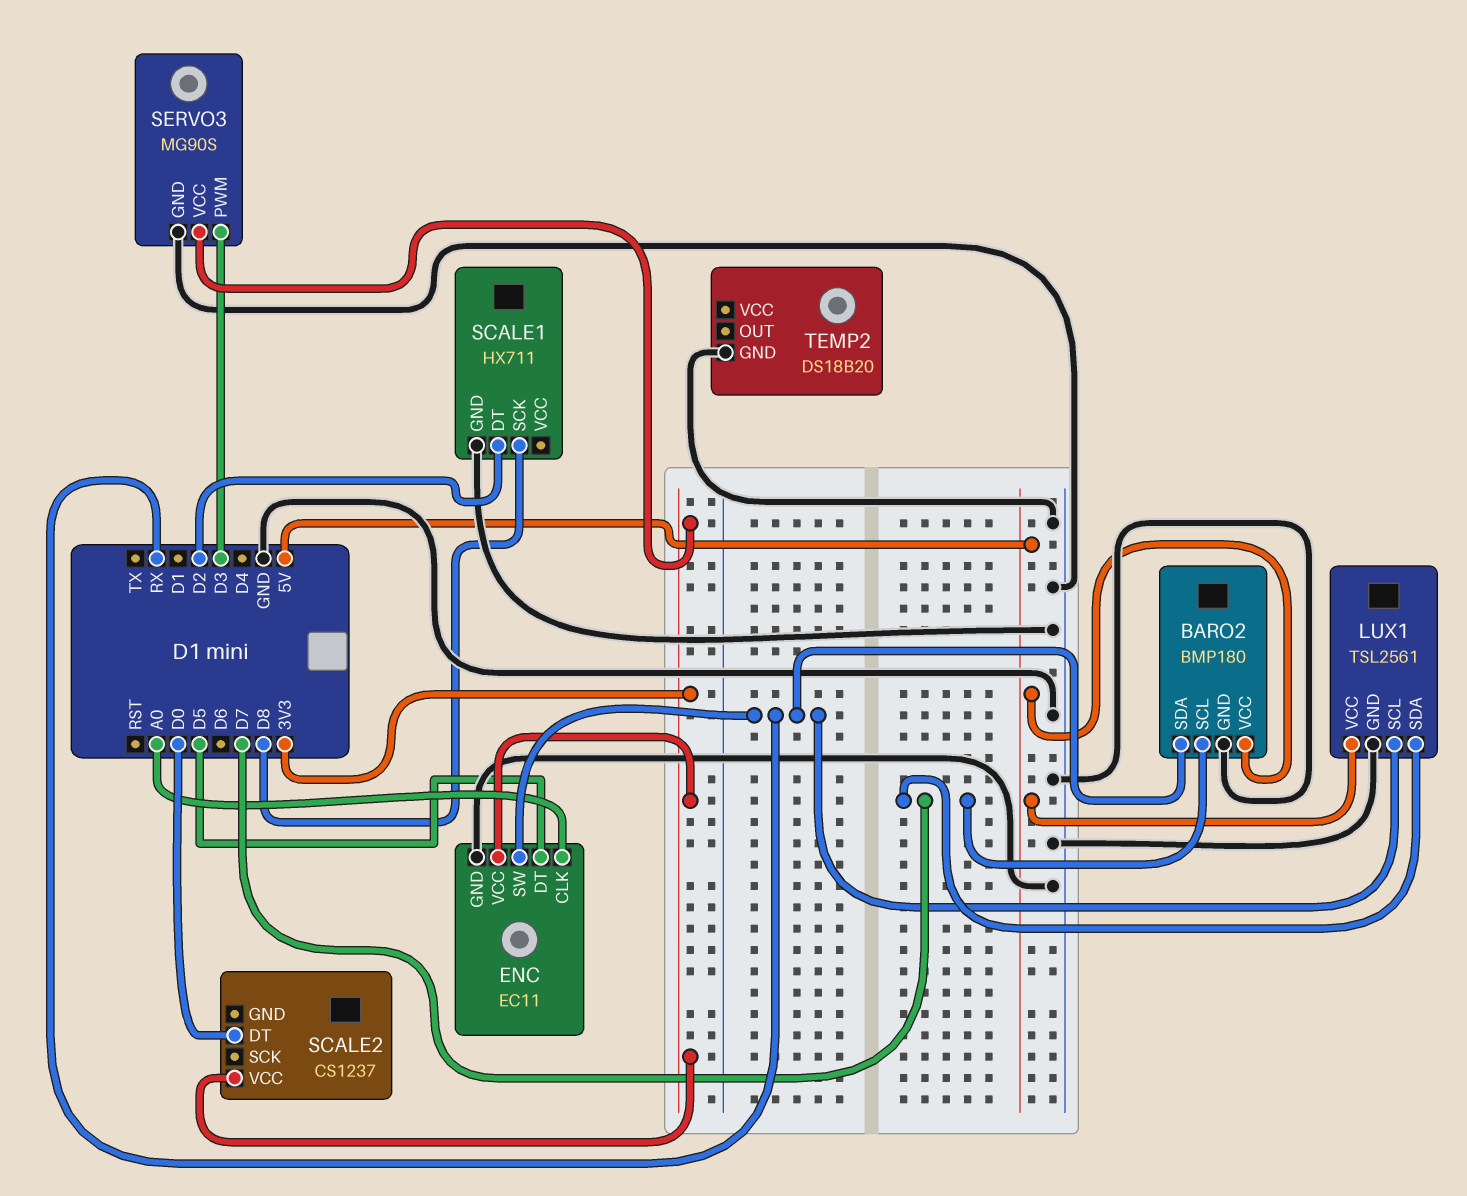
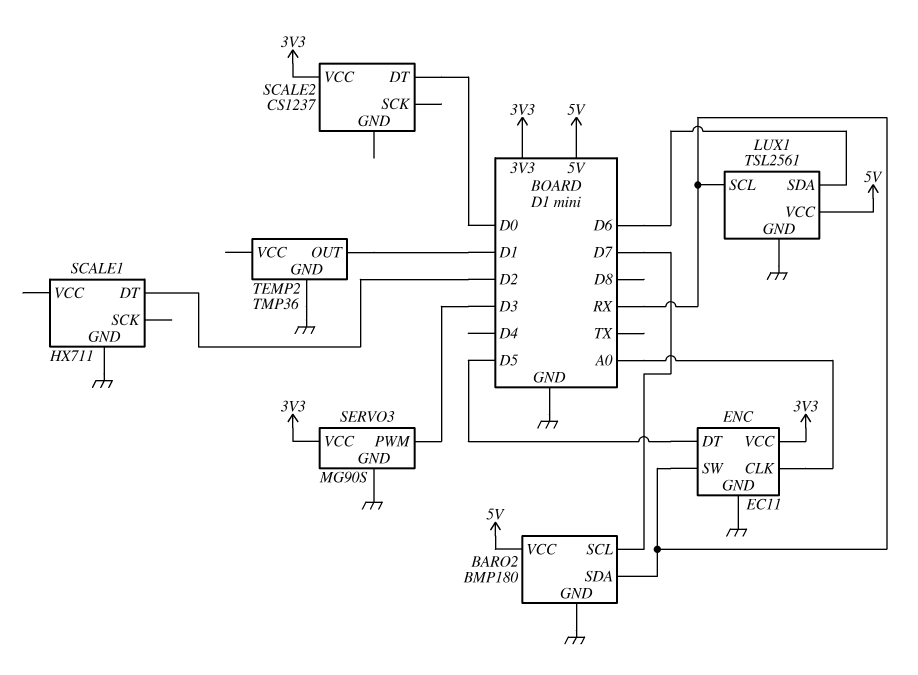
LUX1 pin SDA: D7 -> D6
SCALE1 pin SCK: D8 -> none
TEMP2: DS18B20 -> TMP36
TEMP2 pin OUT: none -> D1

